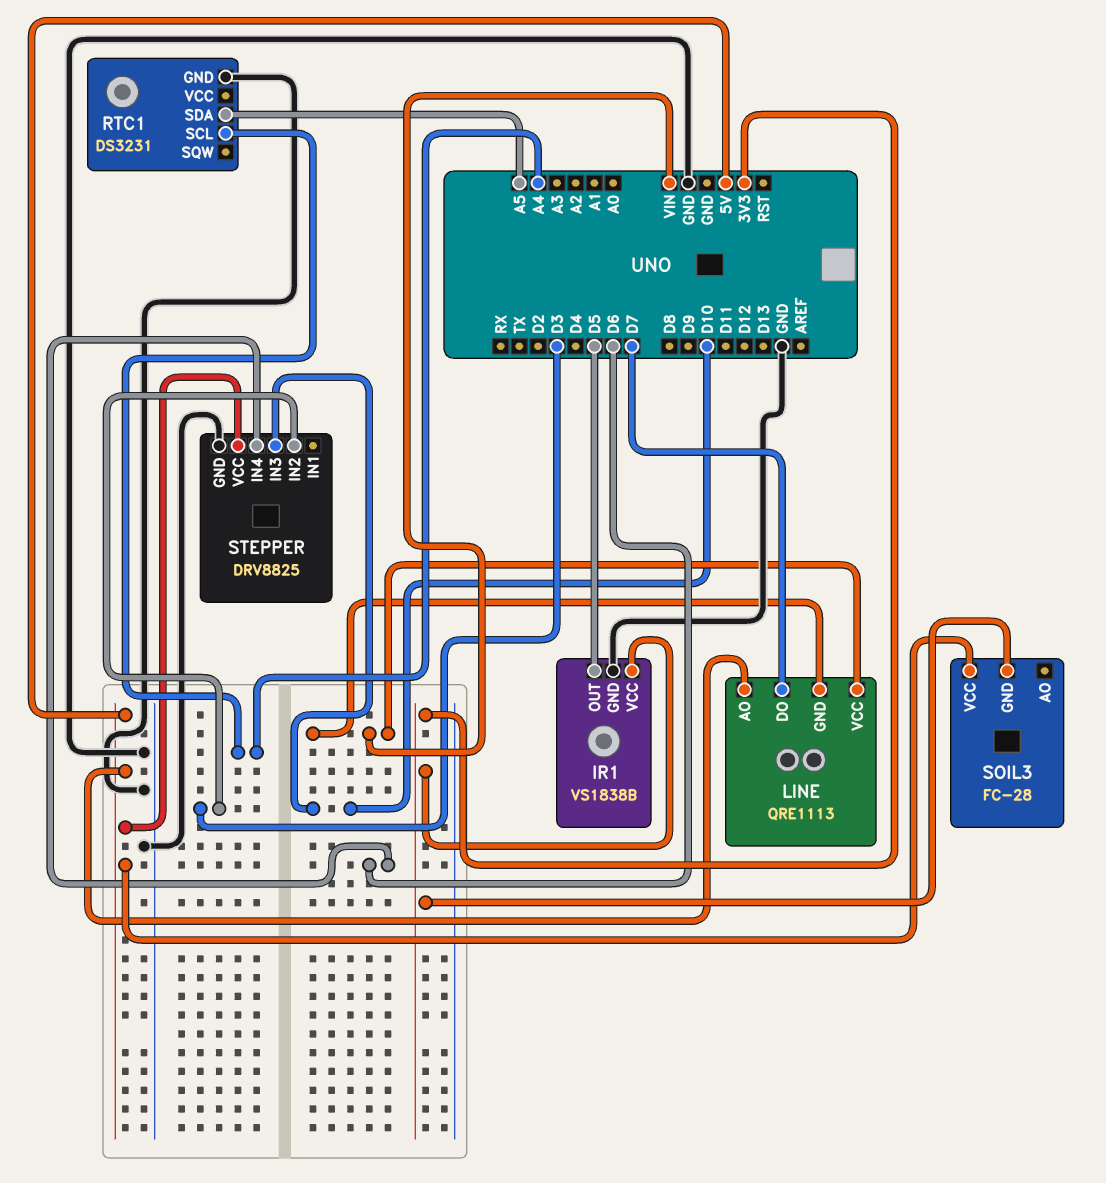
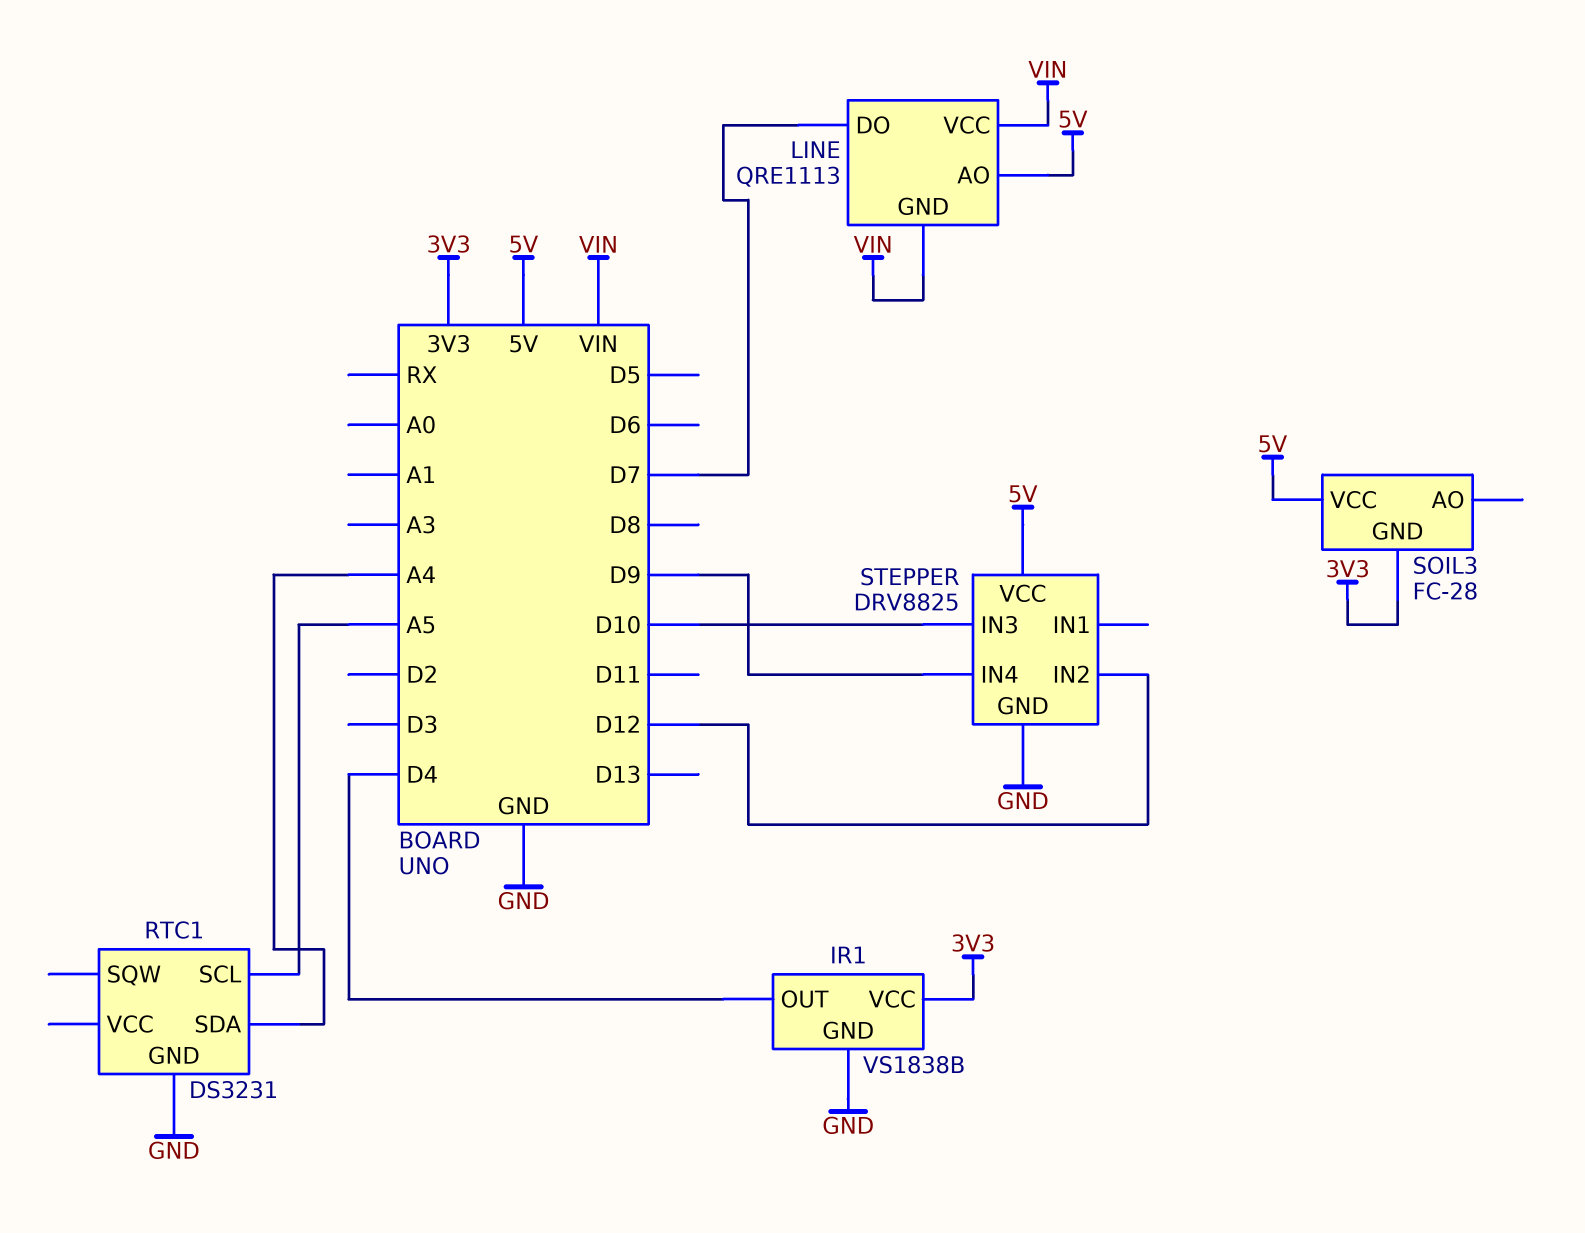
IR1 pin OUT: D5 -> D4
RTC1 pin SCL: A4 -> A5
RTC1 pin SDA: A5 -> A4
STEPPER pin IN2: D3 -> D12
STEPPER pin IN4: D6 -> D9

